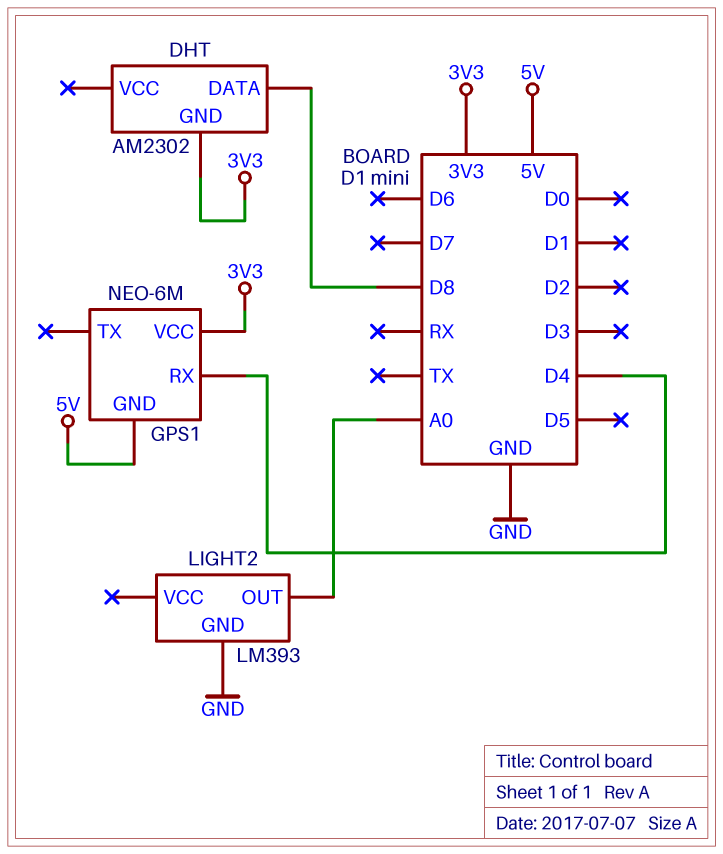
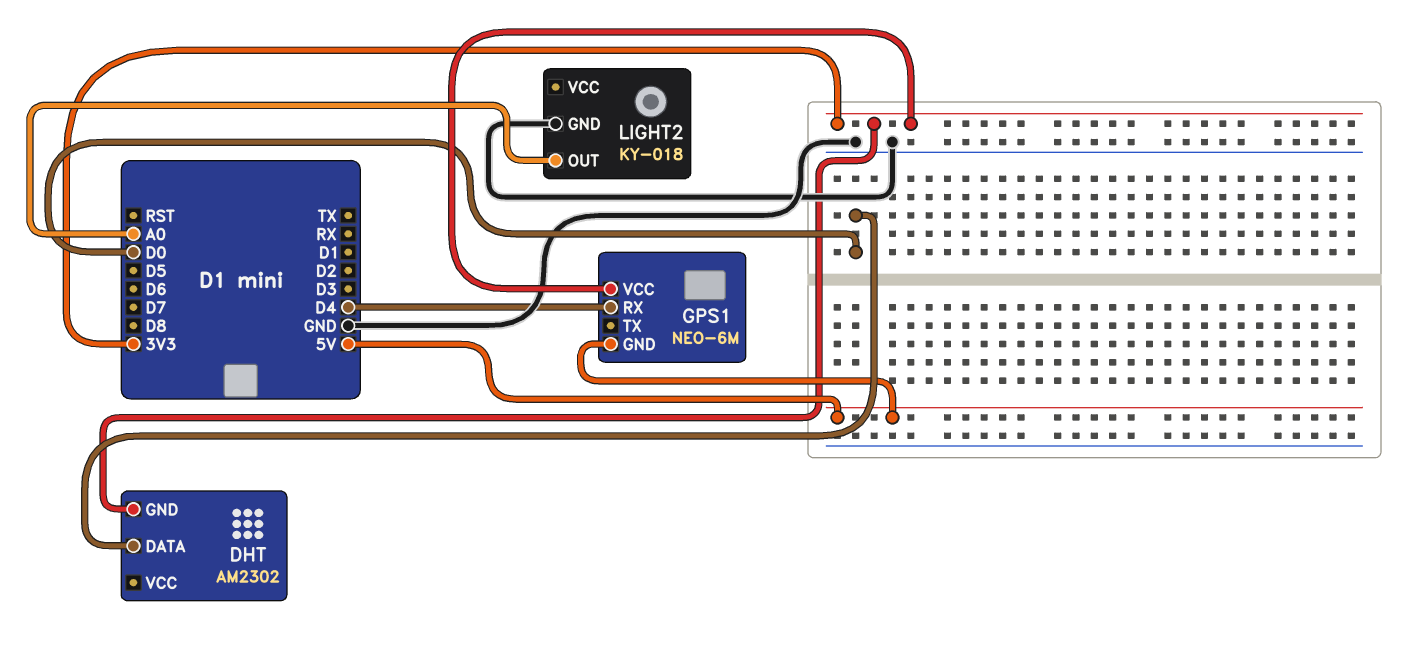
DHT pin DATA: D8 -> D0
LIGHT2: LM393 -> KY-018

